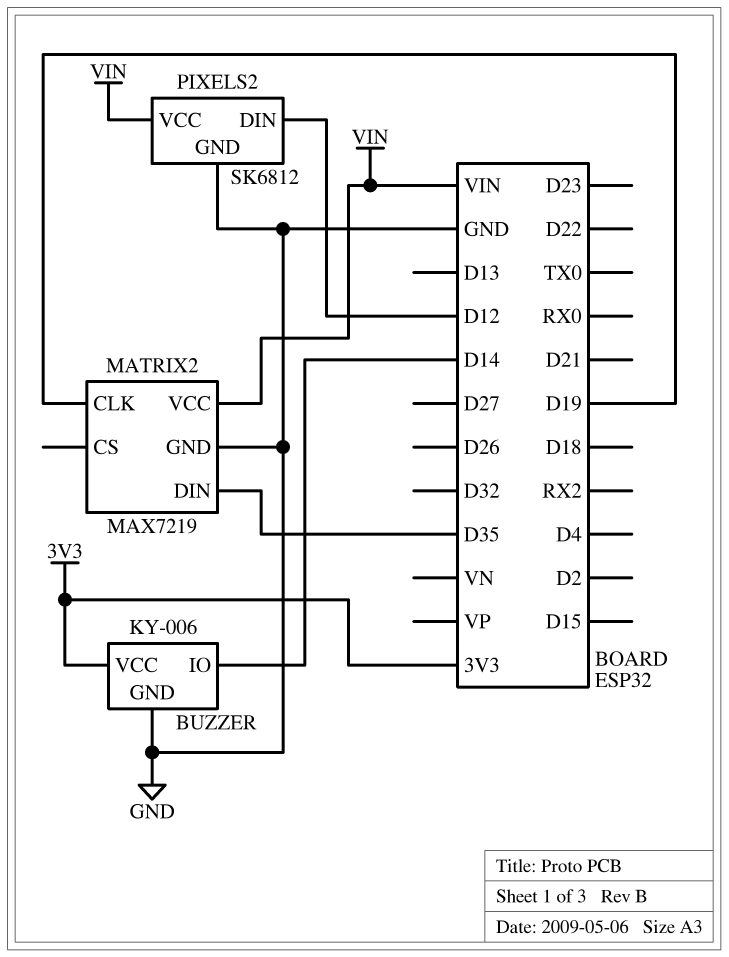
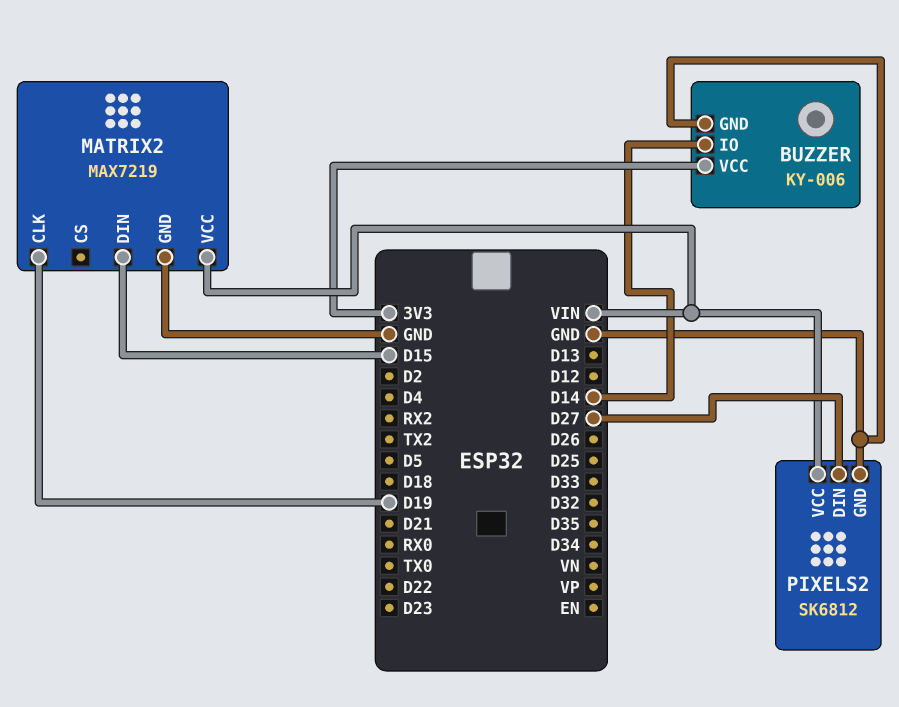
MATRIX2 pin DIN: D35 -> D15
PIXELS2 pin DIN: D12 -> D27

